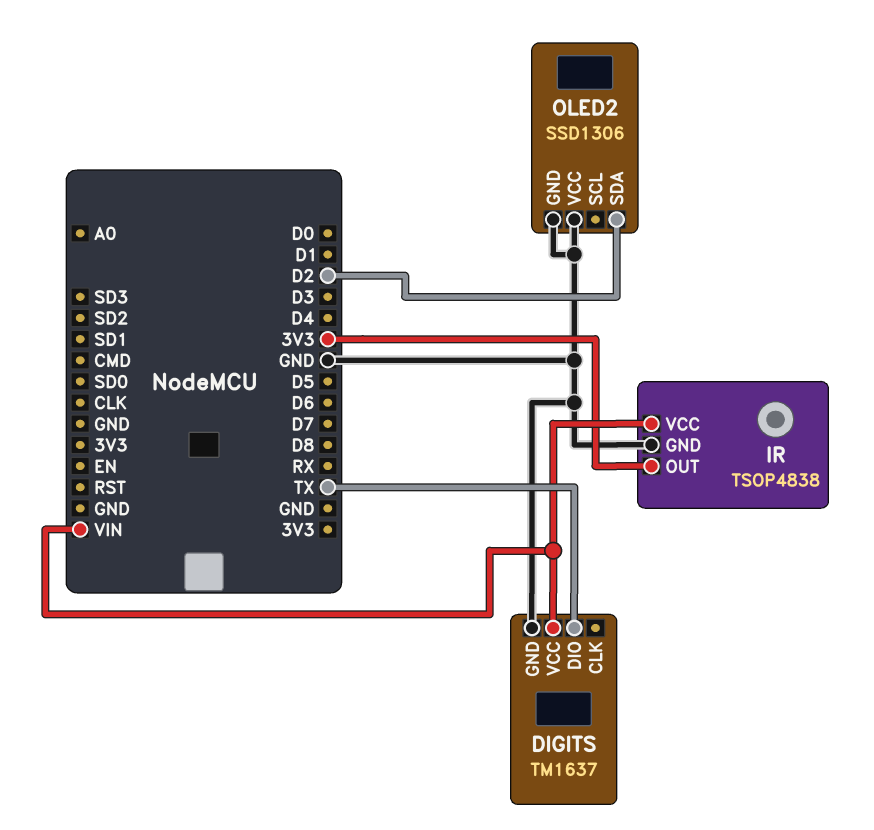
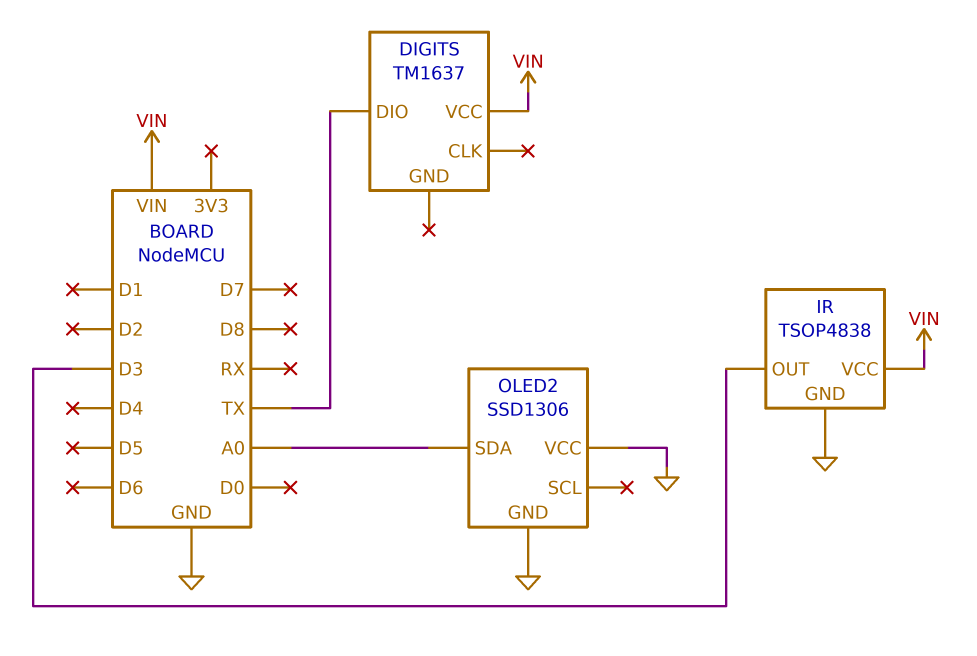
DIGITS pin GND: GND -> none
IR pin OUT: 3V3 -> D3
OLED2 pin SDA: D2 -> A0

